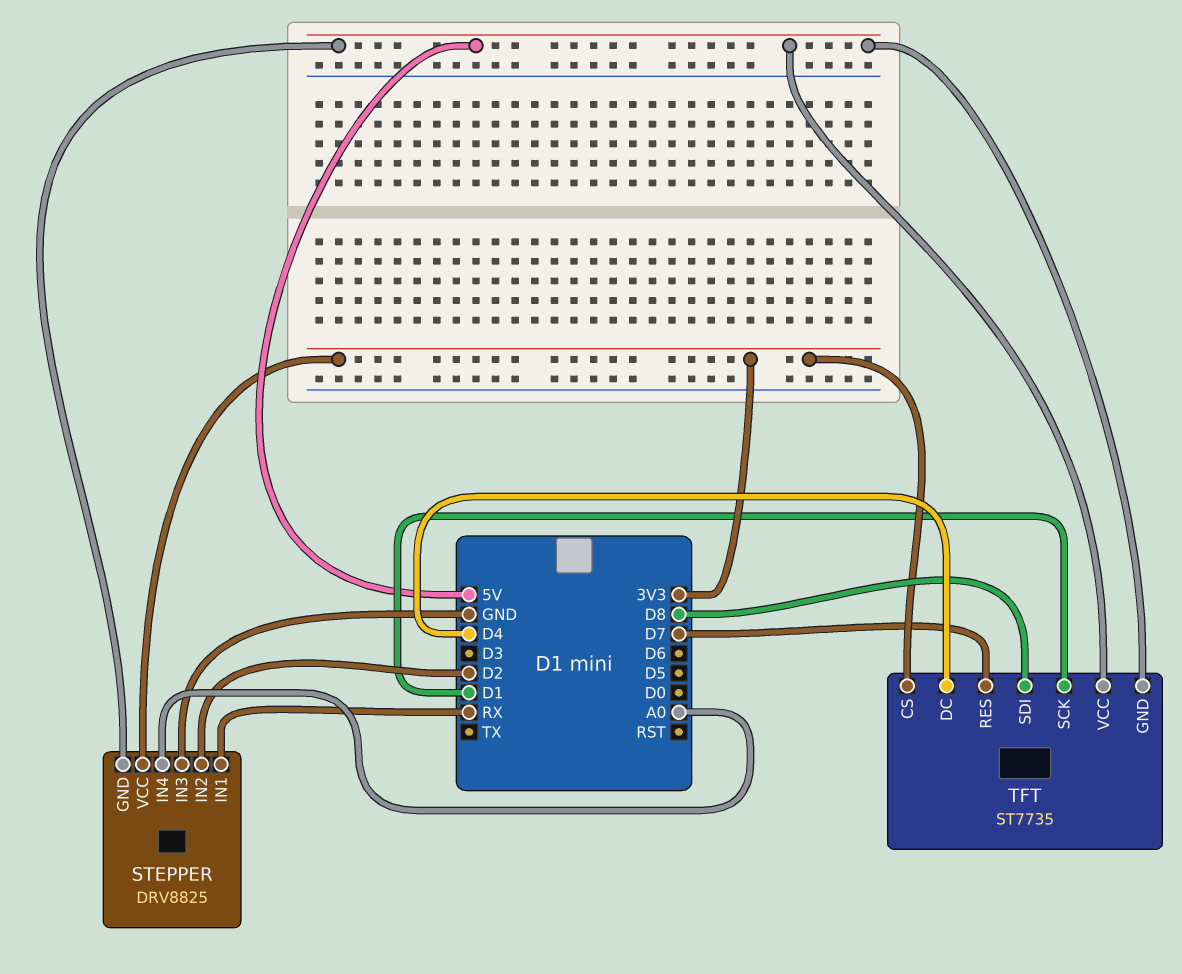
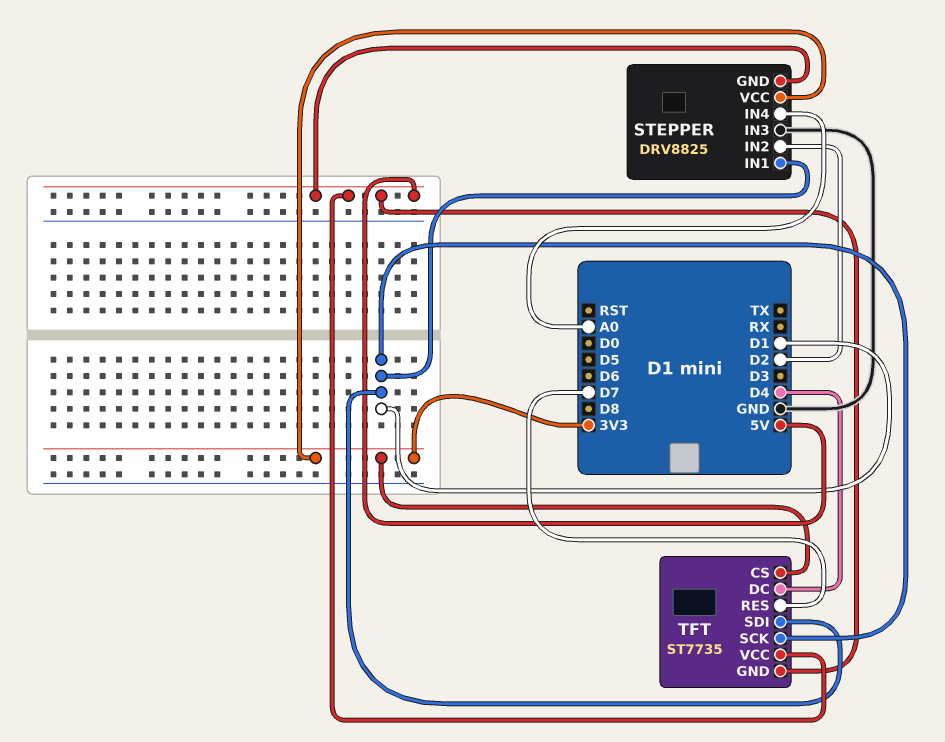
STEPPER pin IN1: RX -> D1
TFT pin SDI: D8 -> D1

